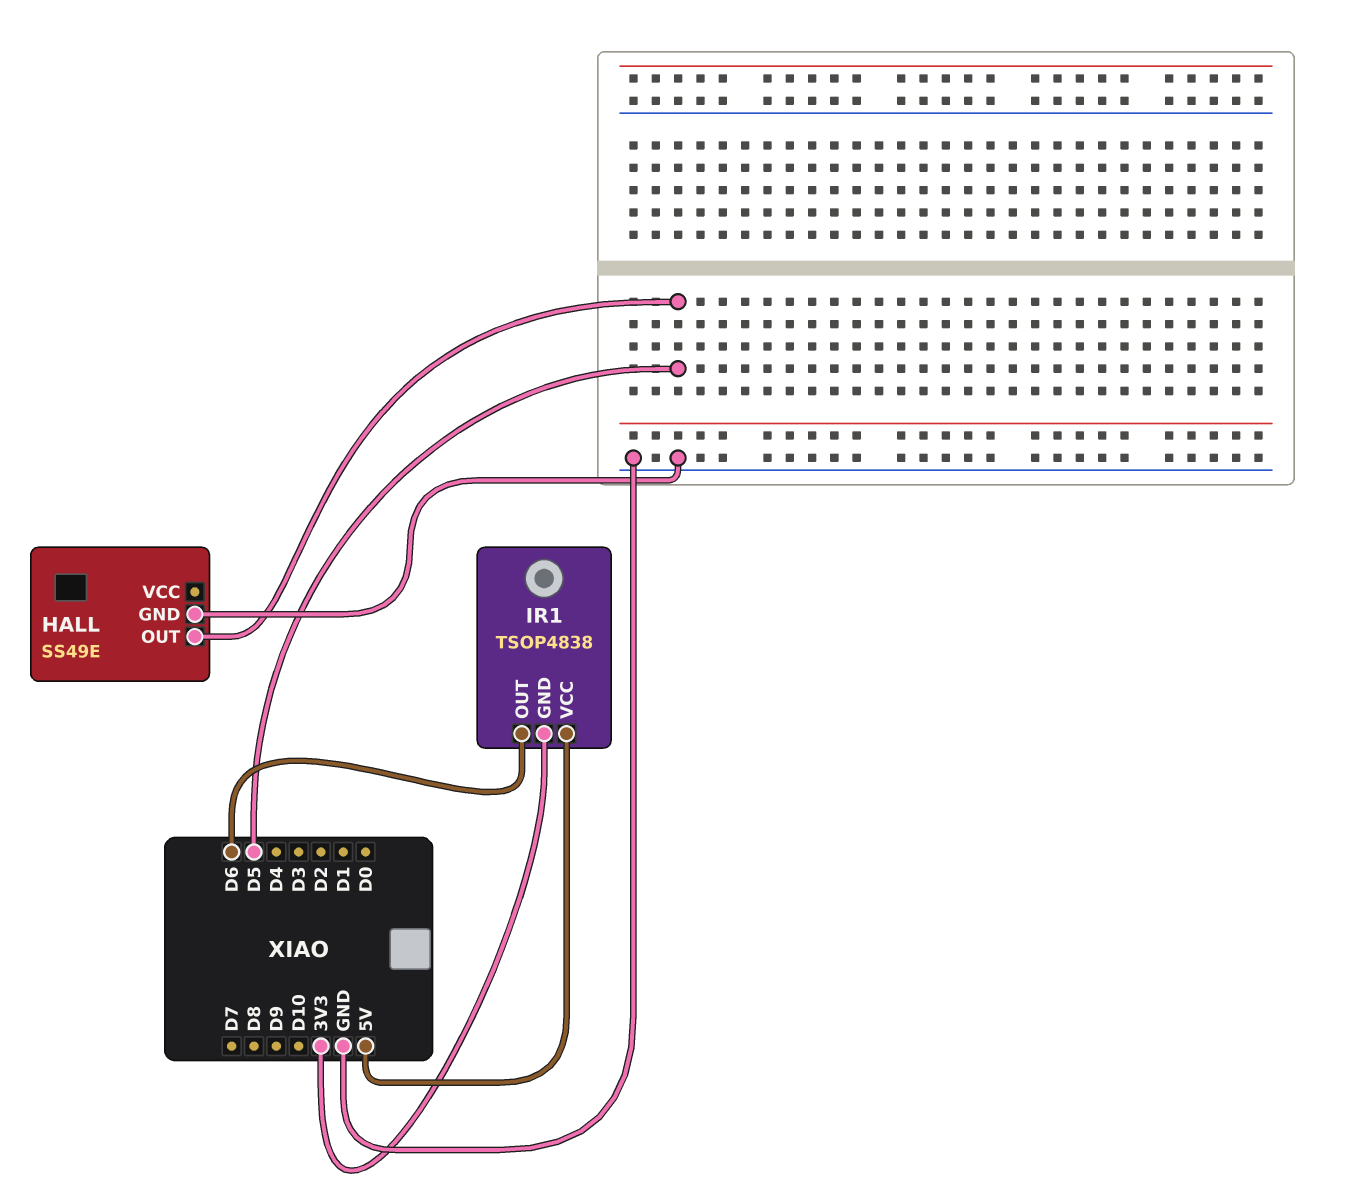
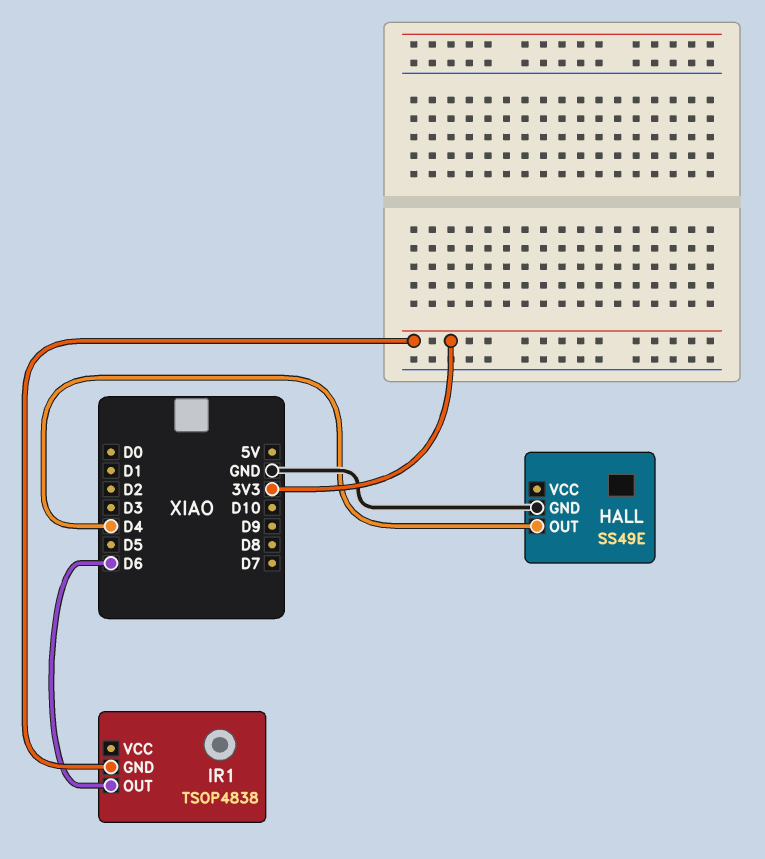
HALL pin OUT: D5 -> D4
IR1 pin VCC: 5V -> none

